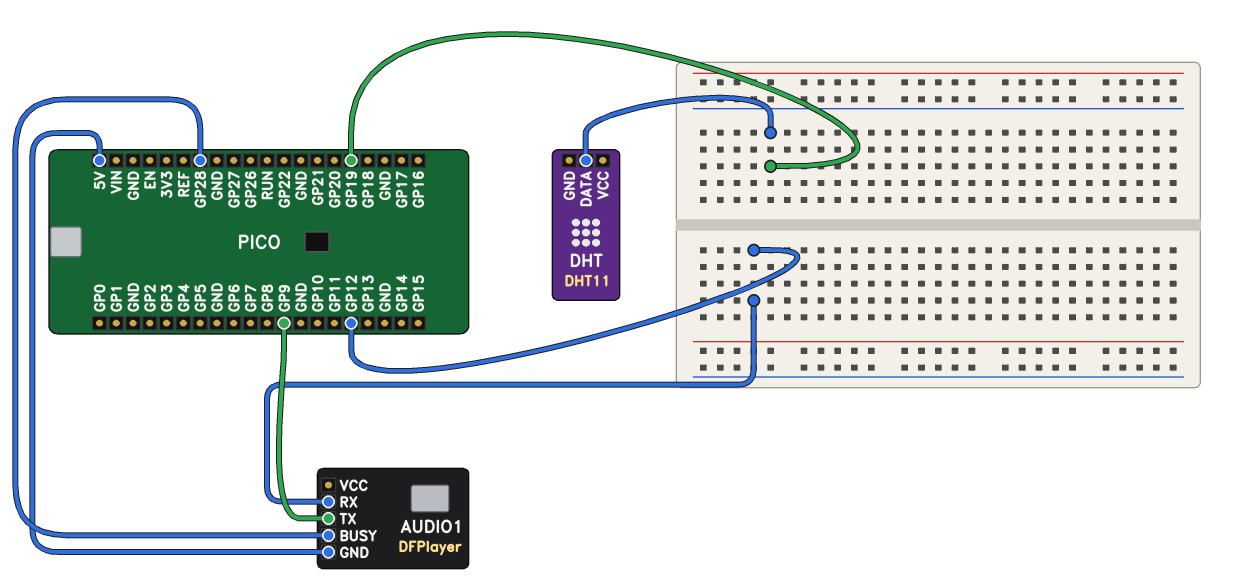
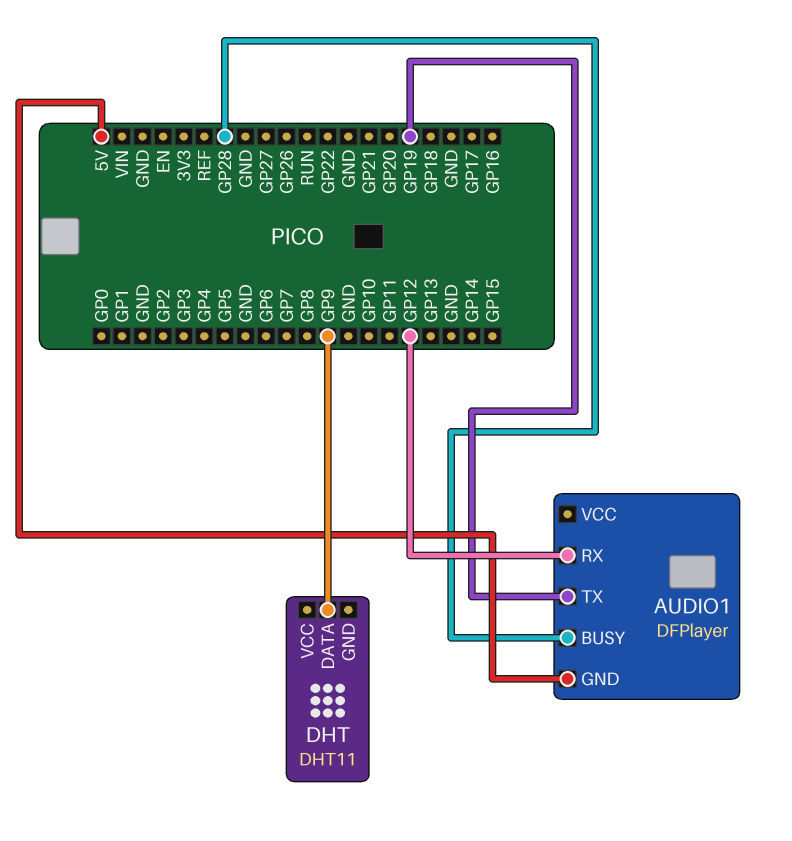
AUDIO1 pin TX: GP9 -> GP19
DHT pin DATA: GP19 -> GP9

